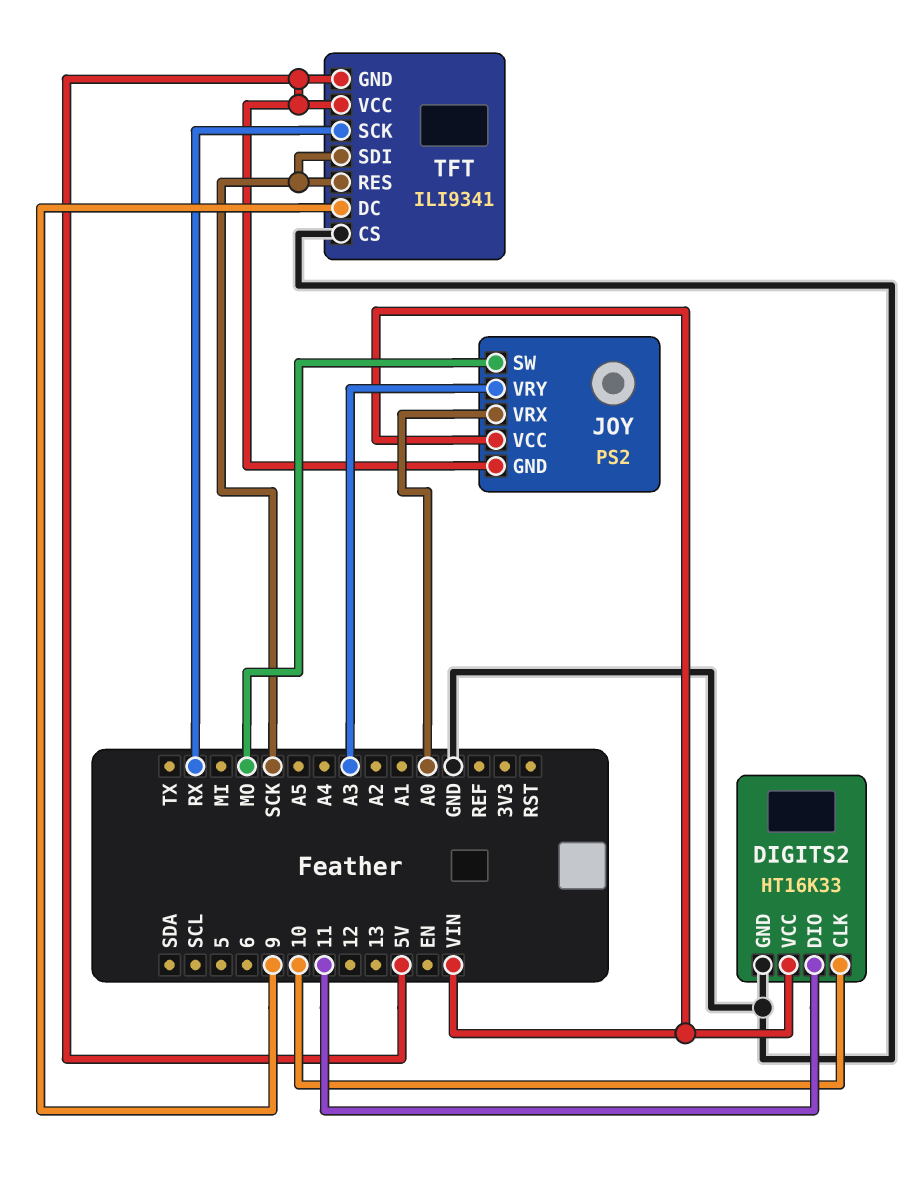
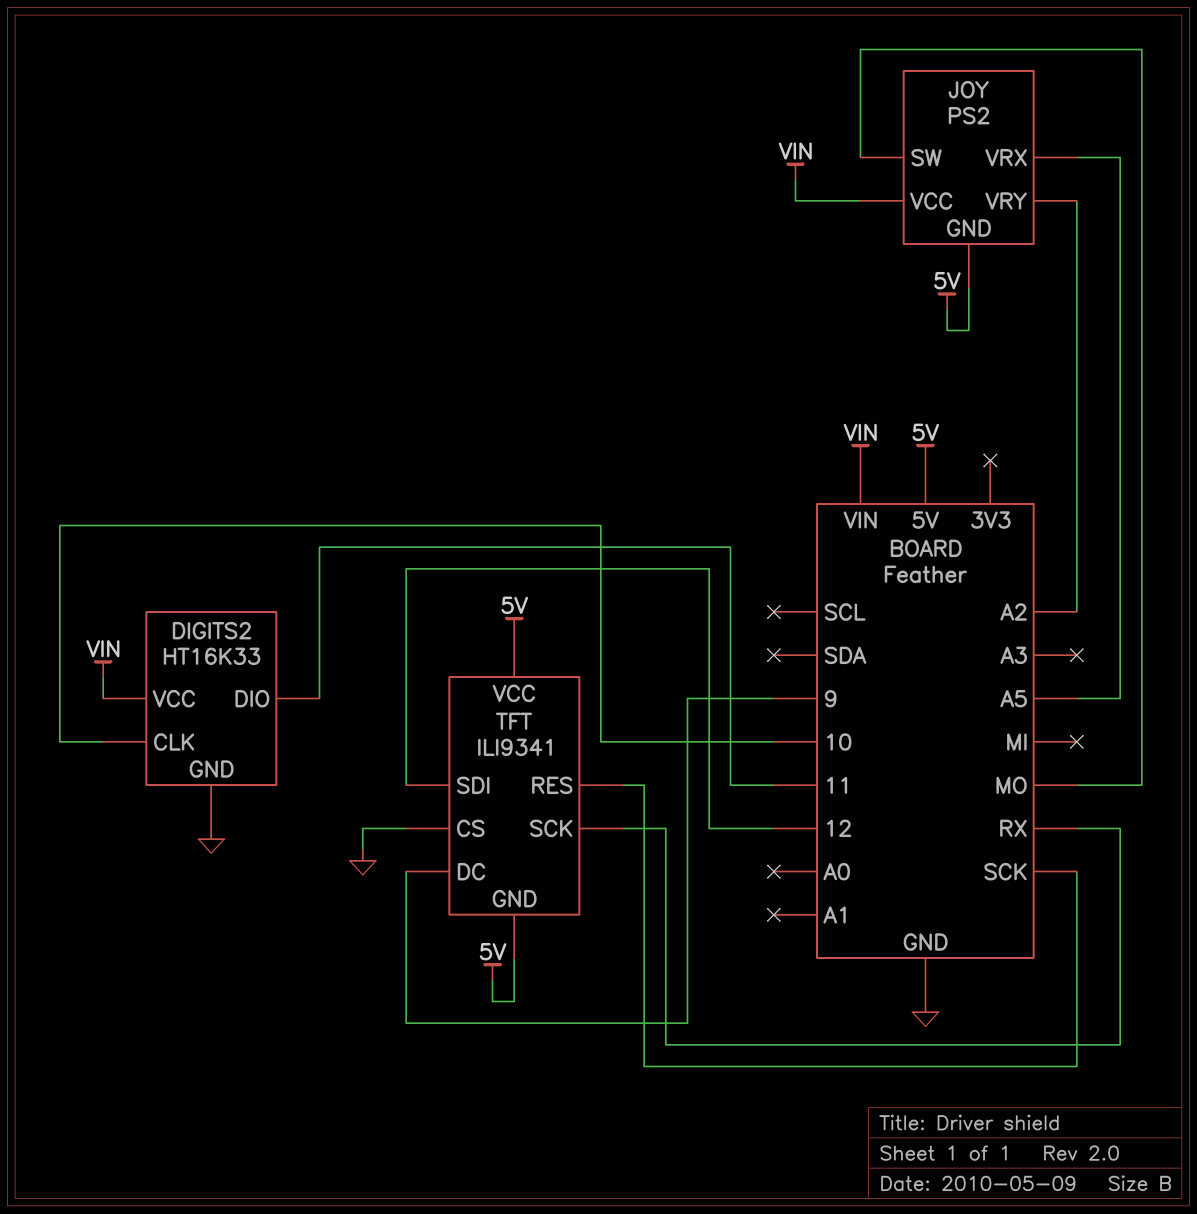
JOY pin VRX: A0 -> A5
JOY pin VRY: A3 -> A2
TFT pin SDI: SCK -> 12

